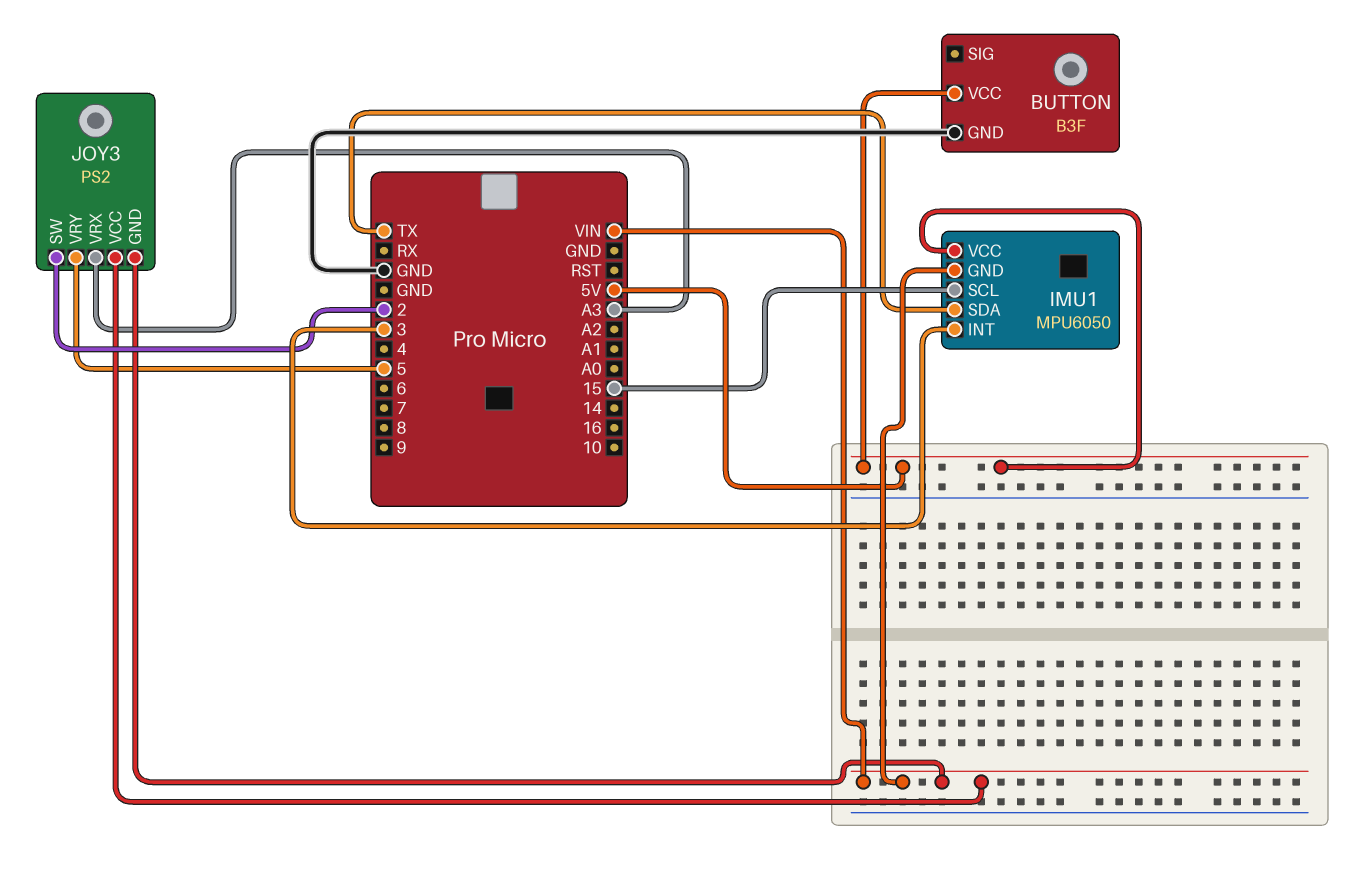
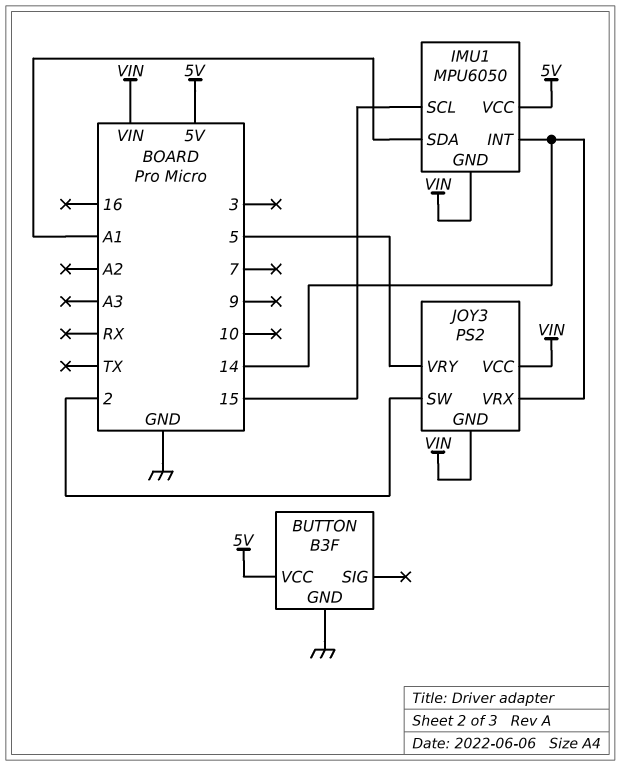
IMU1 pin INT: 3 -> 14
IMU1 pin SDA: TX -> A1
JOY3 pin VRX: A3 -> 14

